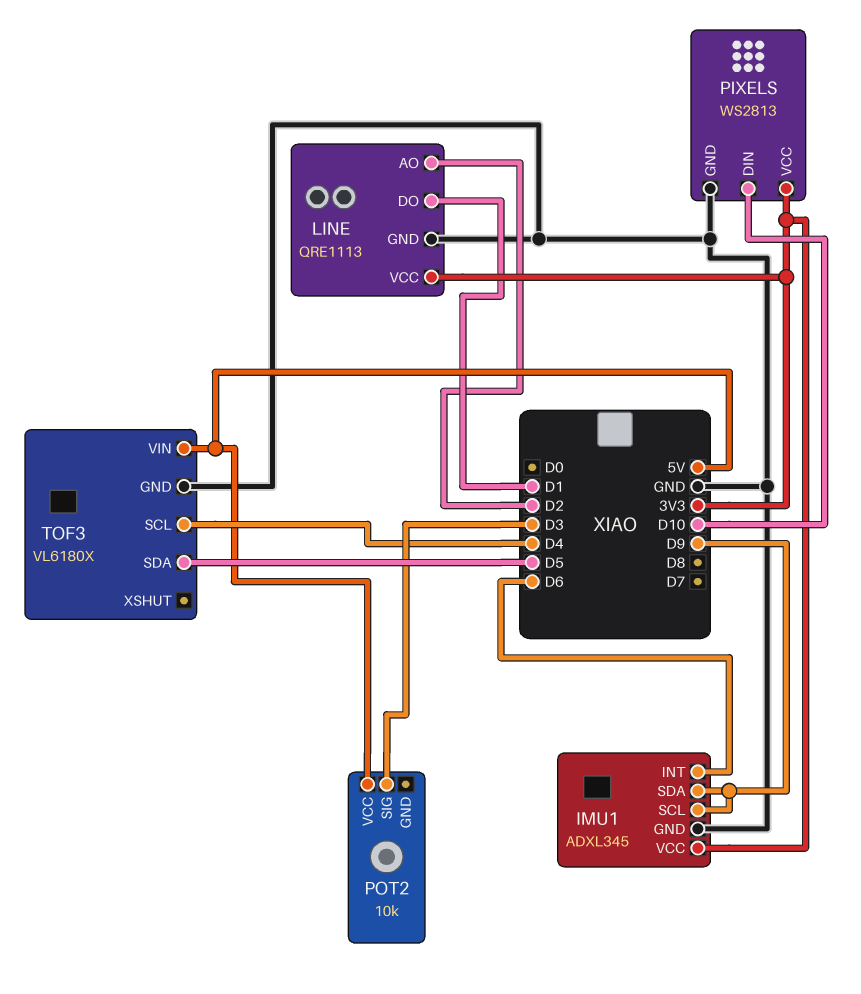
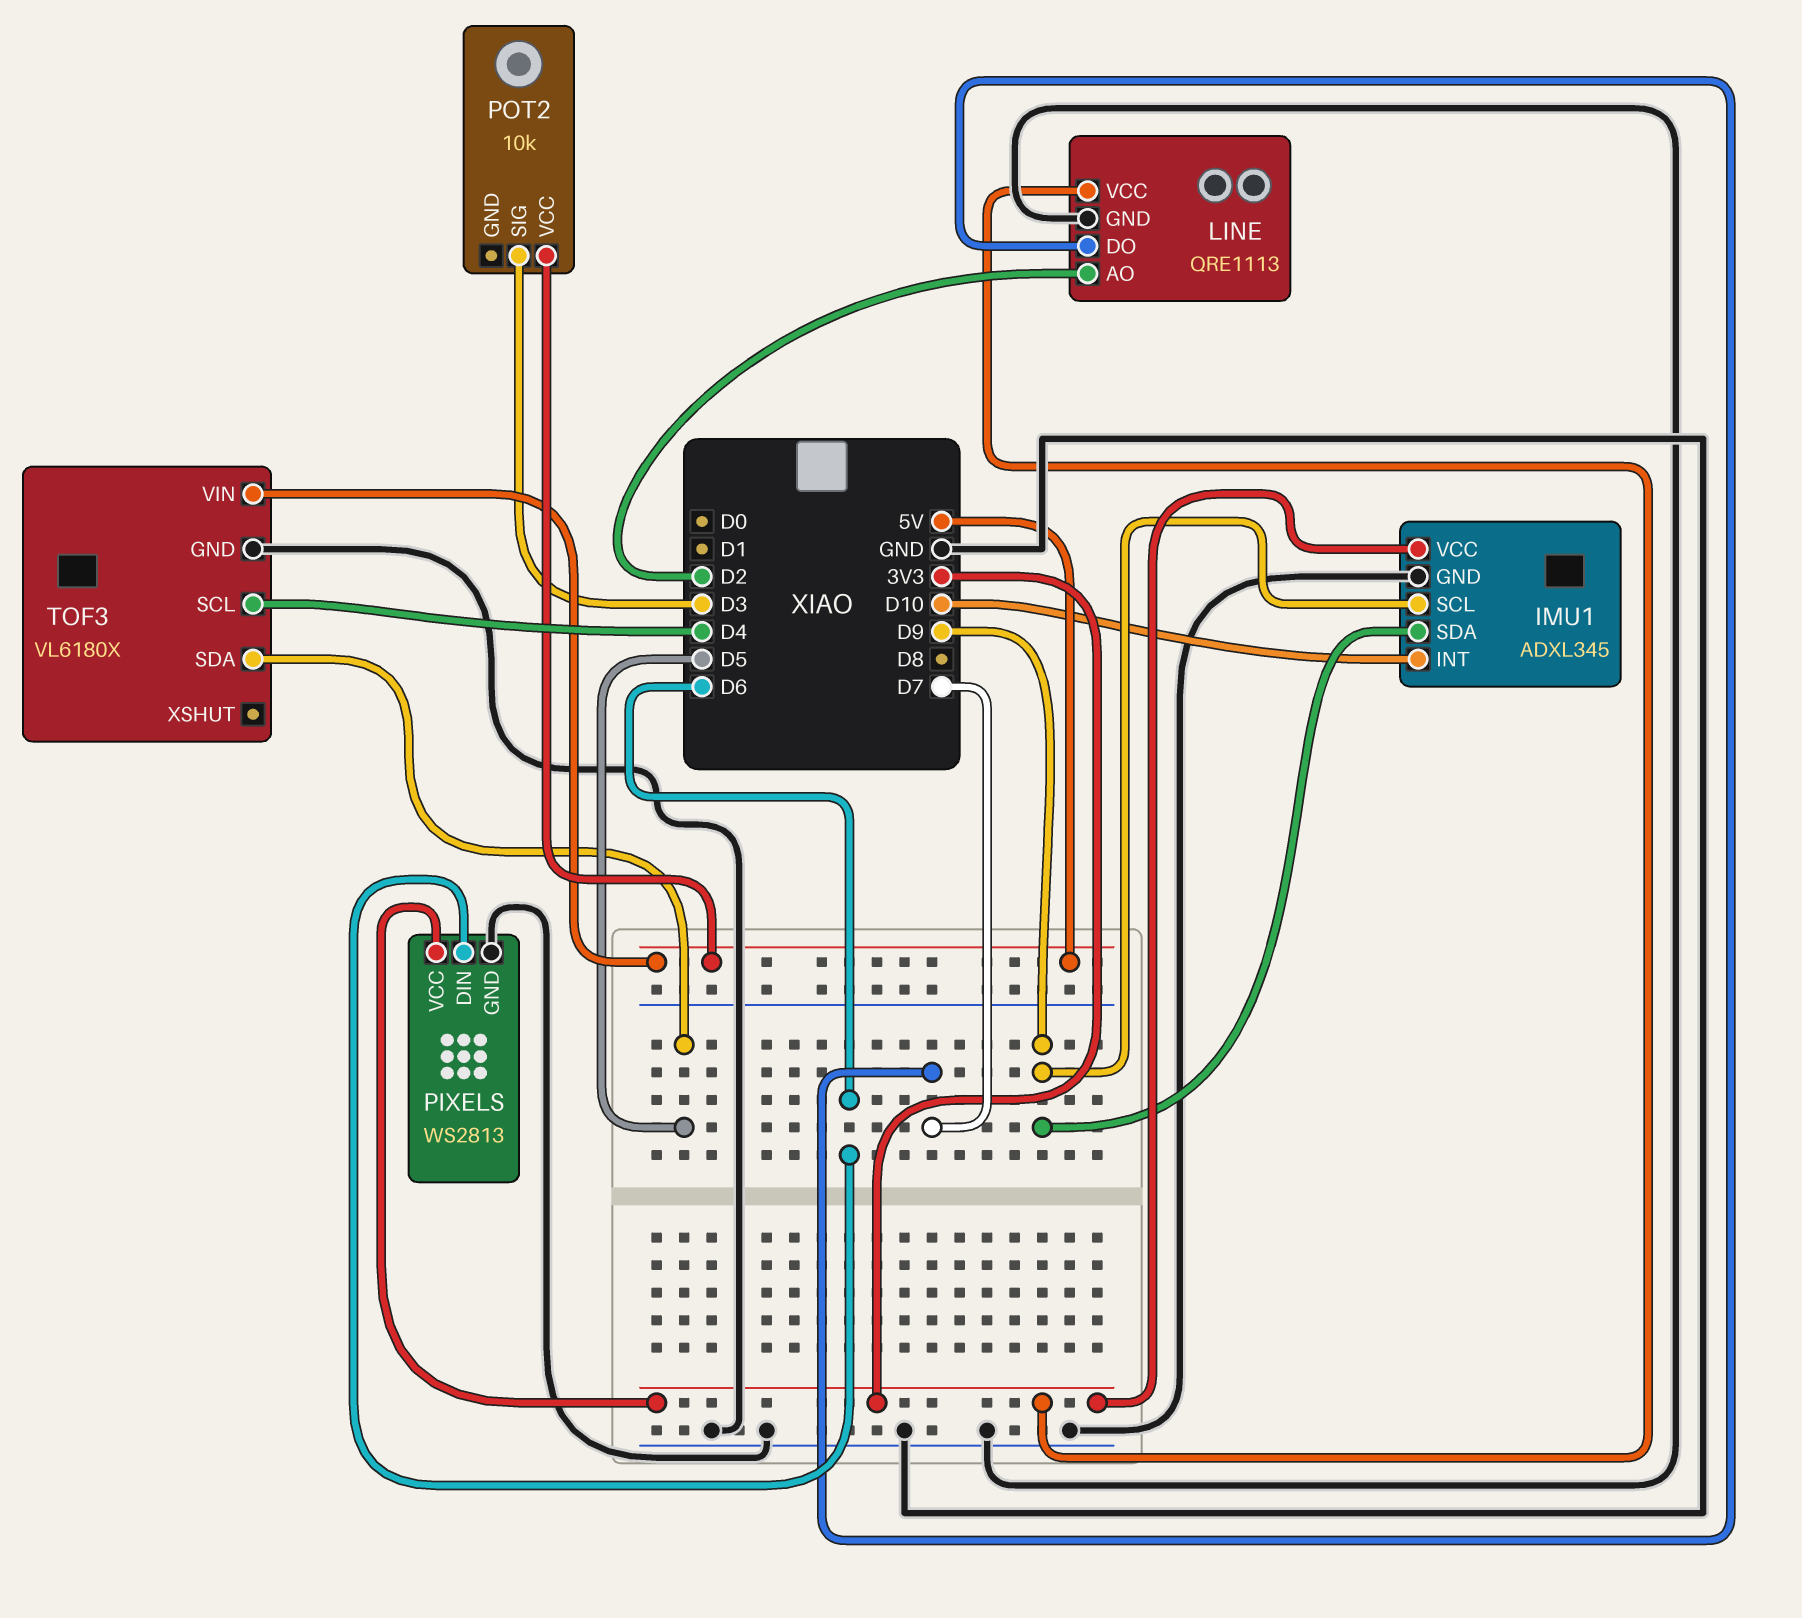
IMU1 pin INT: D6 -> D10
LINE pin DO: D1 -> D7
PIXELS pin DIN: D10 -> D6

